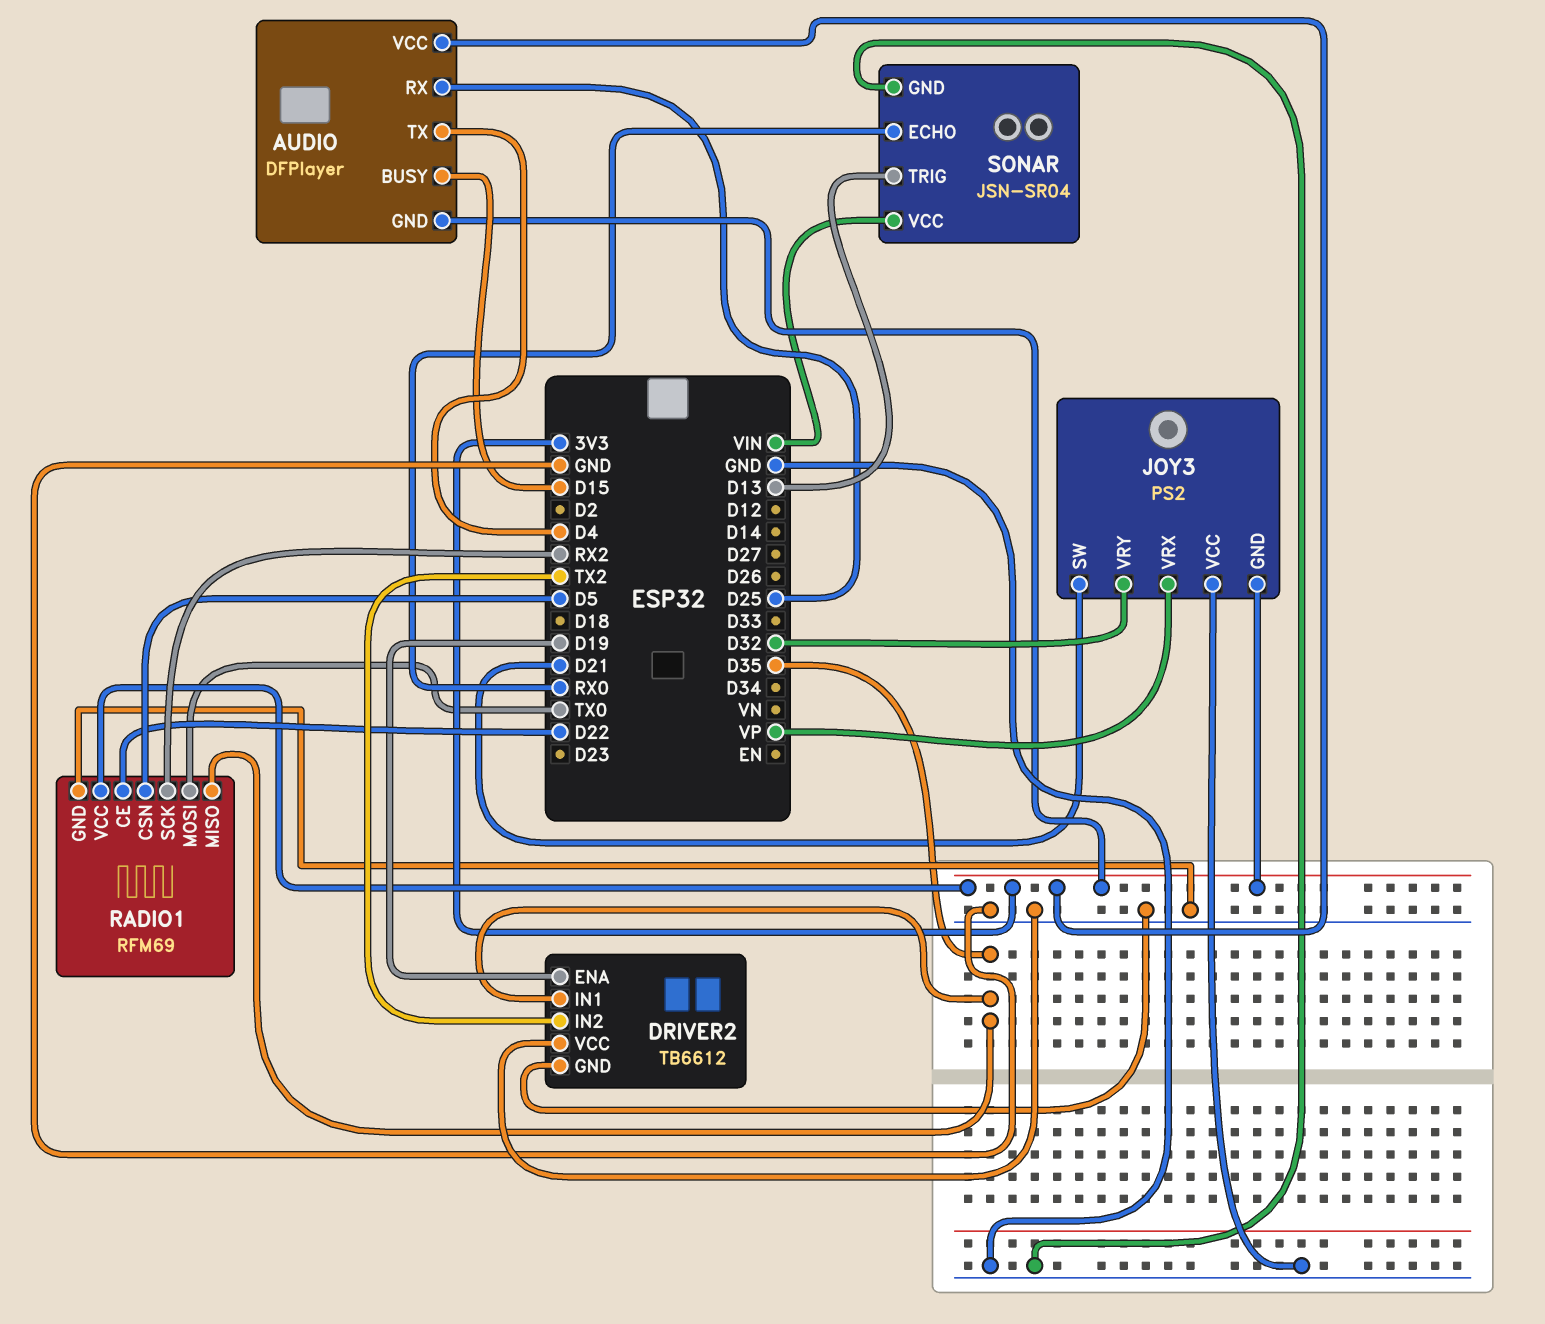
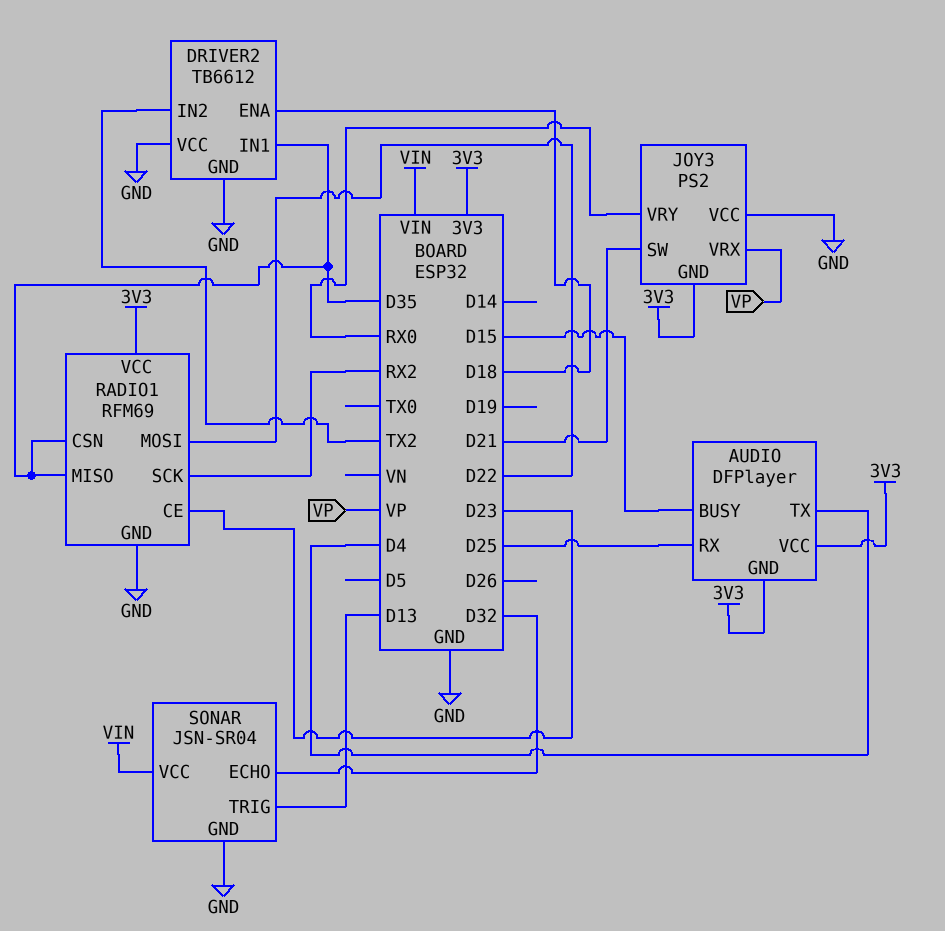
DRIVER2 pin ENA: D19 -> D18
JOY3 pin VRY: D32 -> RX0
RADIO1 pin CE: D22 -> D23
RADIO1 pin CSN: D5 -> D35
RADIO1 pin MOSI: TX0 -> D22
SONAR pin ECHO: RX0 -> D32

